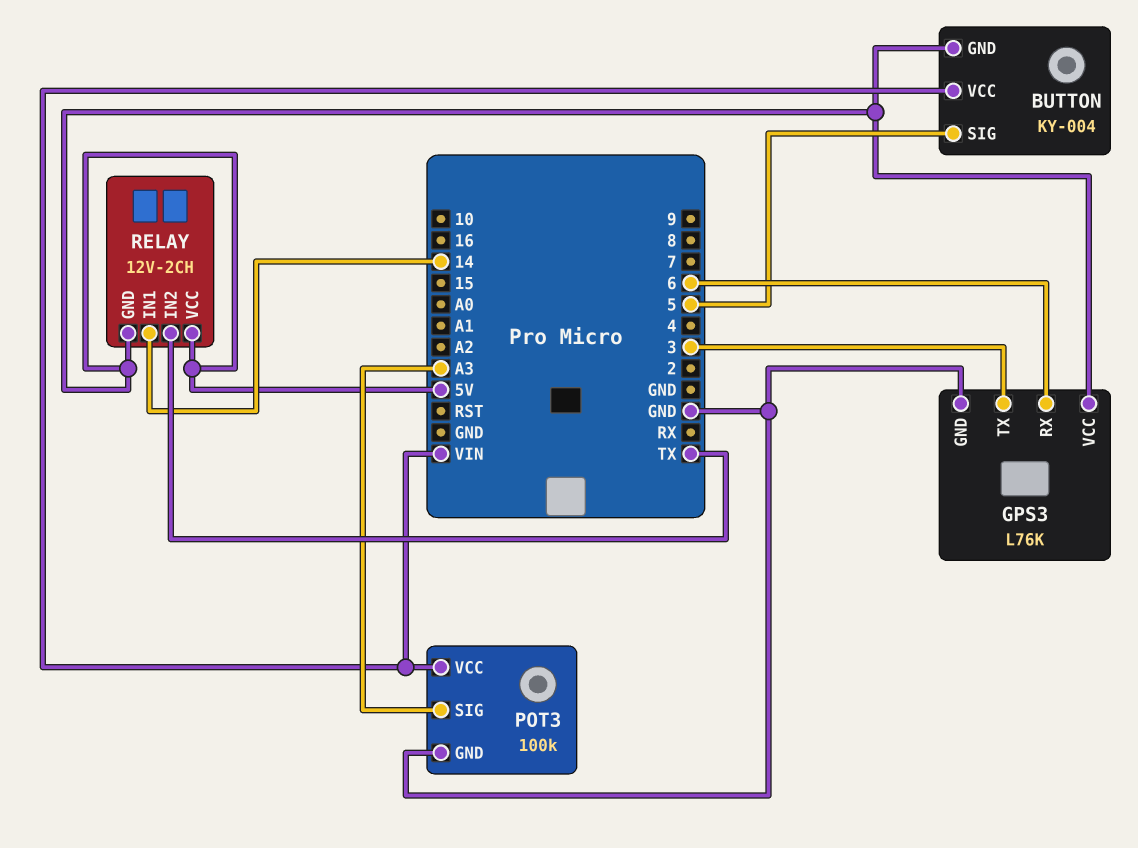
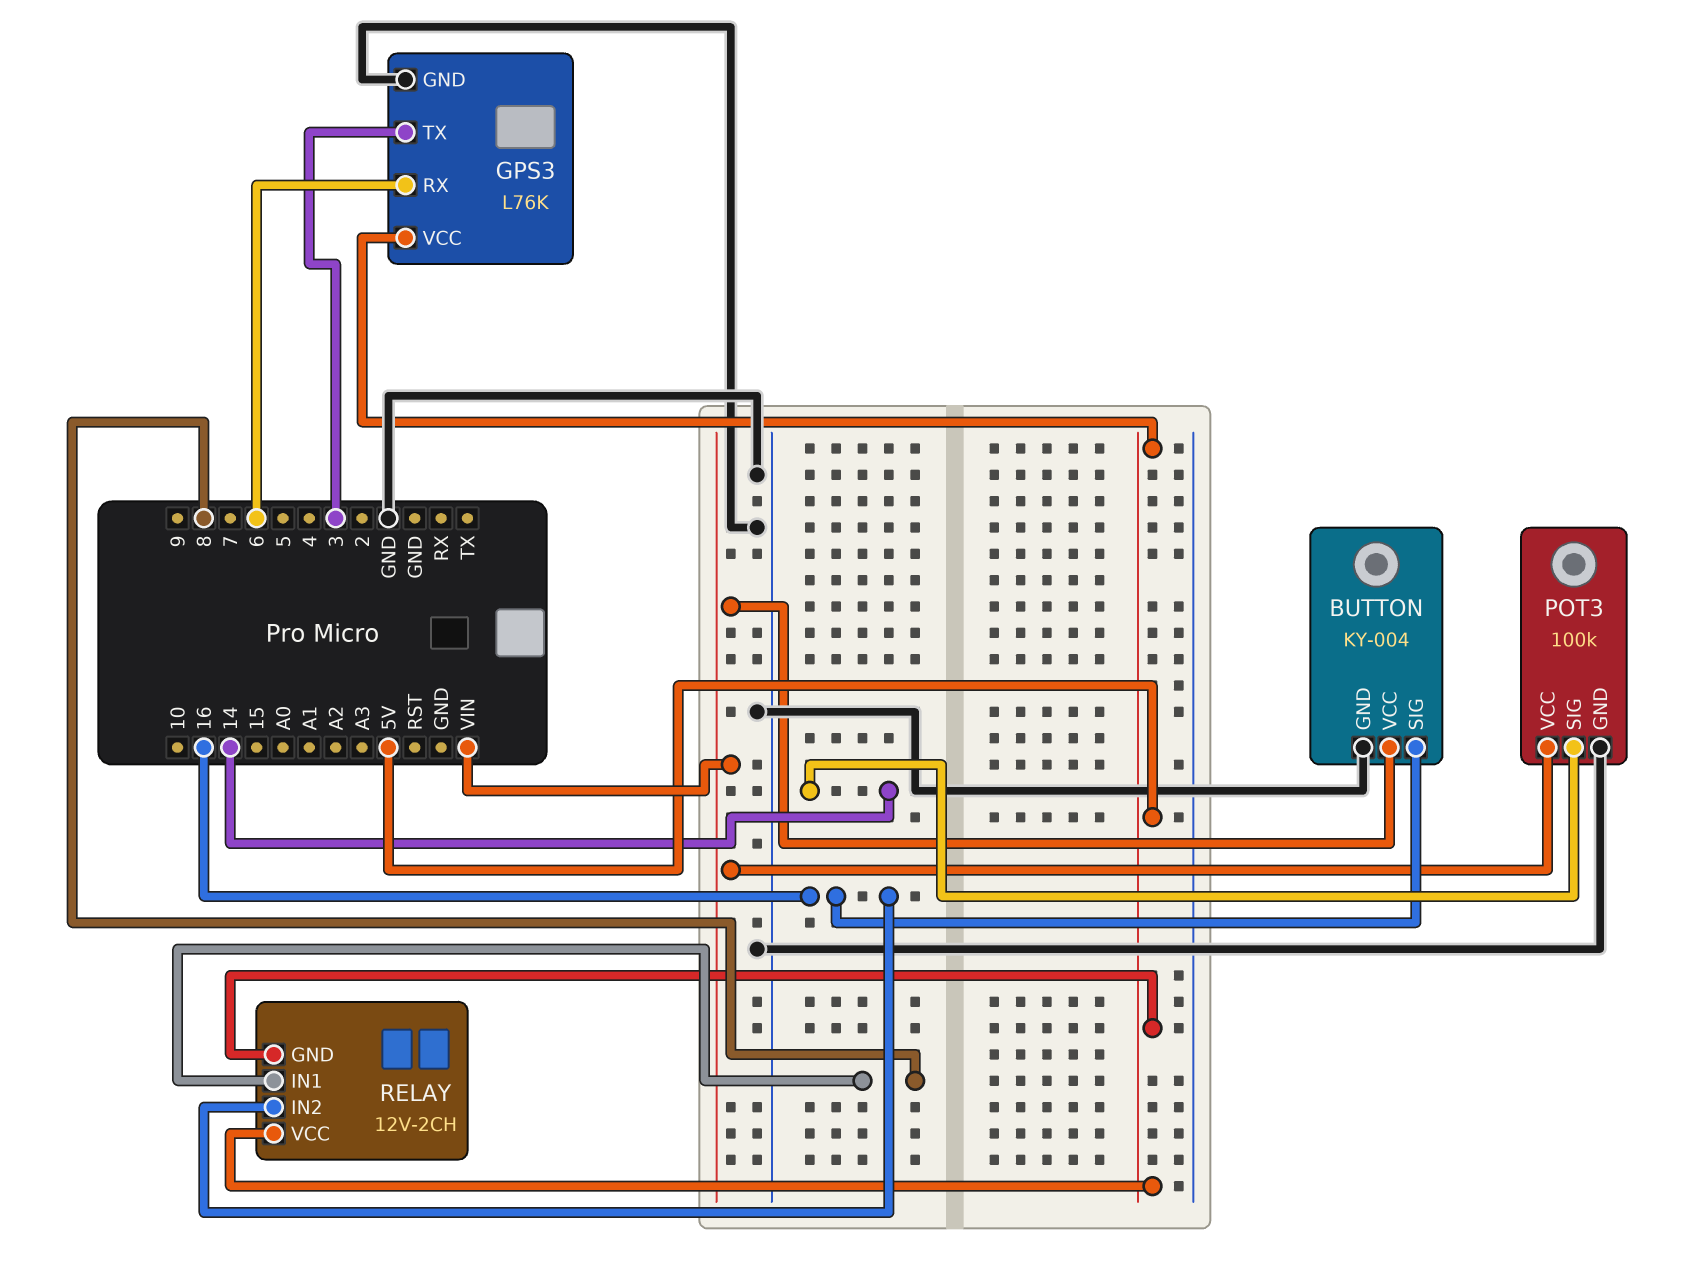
BUTTON pin GND: 5V -> GND
BUTTON pin SIG: 5 -> 16
POT3 pin SIG: A3 -> 14
RELAY pin IN1: 14 -> 8
RELAY pin IN2: TX -> 16

